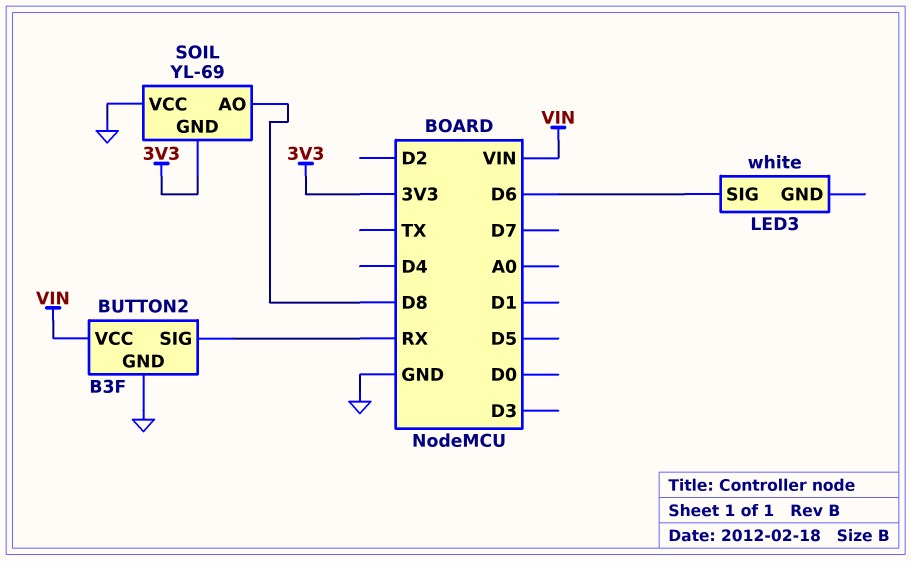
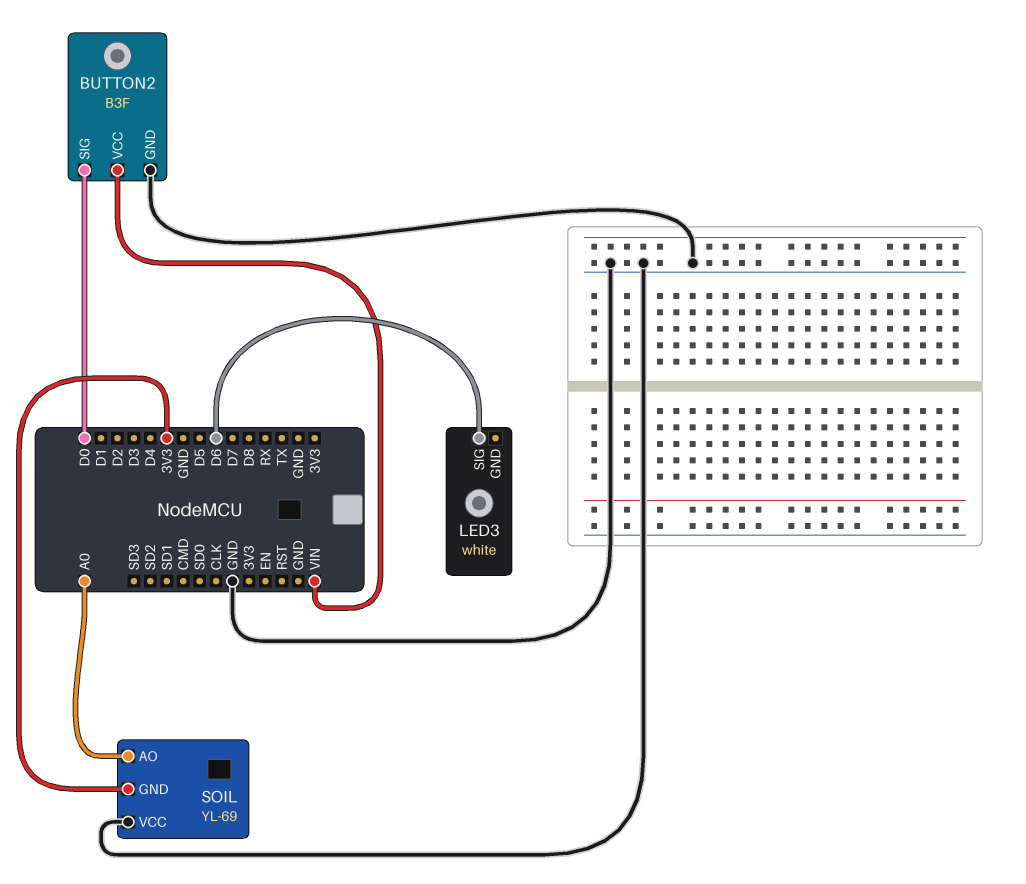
BUTTON2 pin SIG: RX -> D0
SOIL pin AO: D8 -> A0

